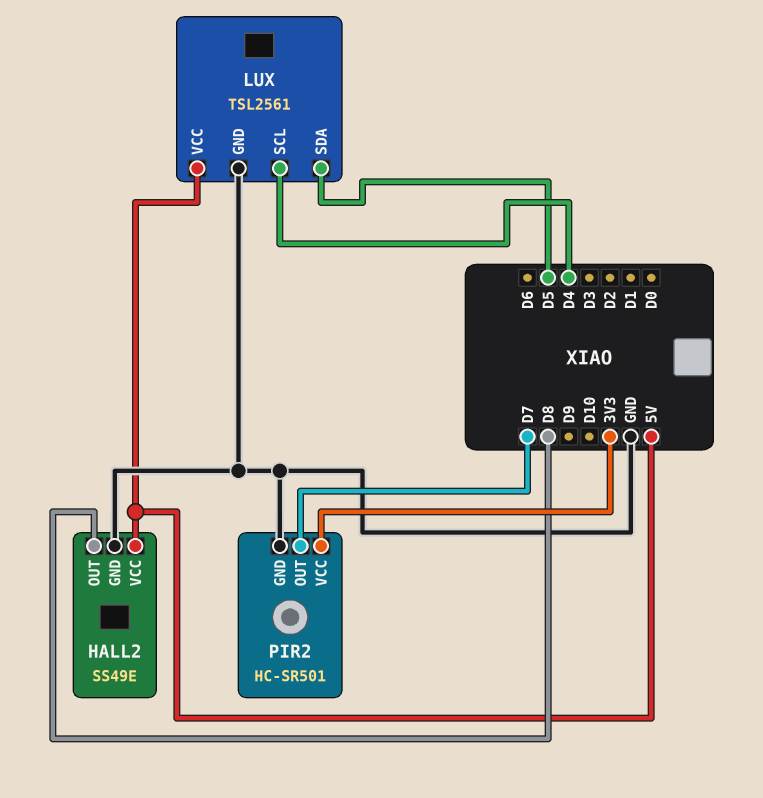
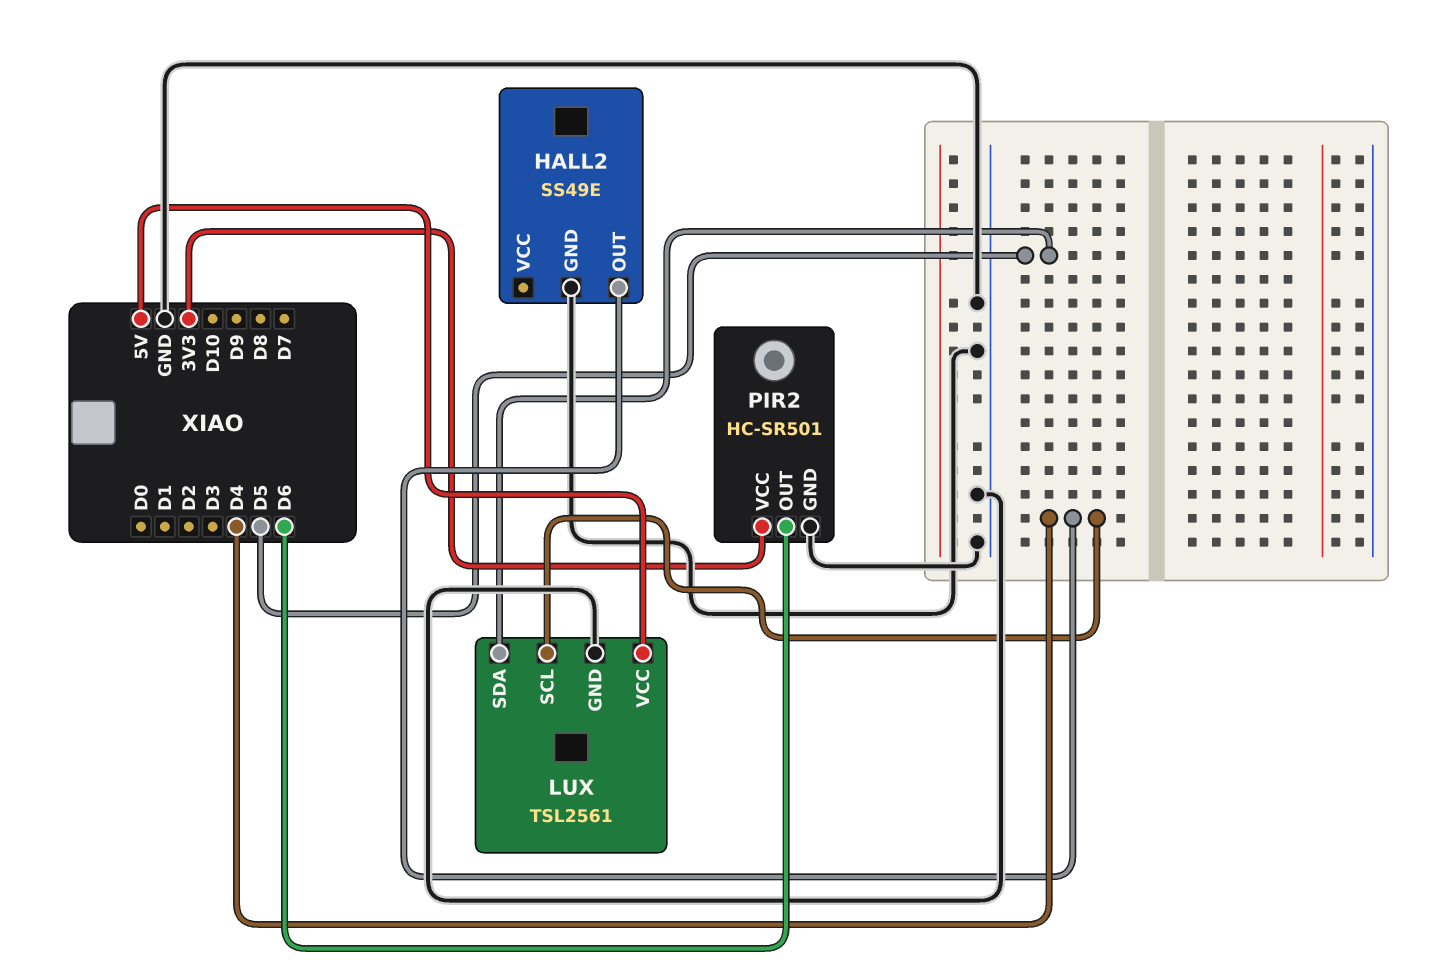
HALL2 pin OUT: D8 -> D4
HALL2 pin VCC: 5V -> none
PIR2 pin OUT: D7 -> D6

